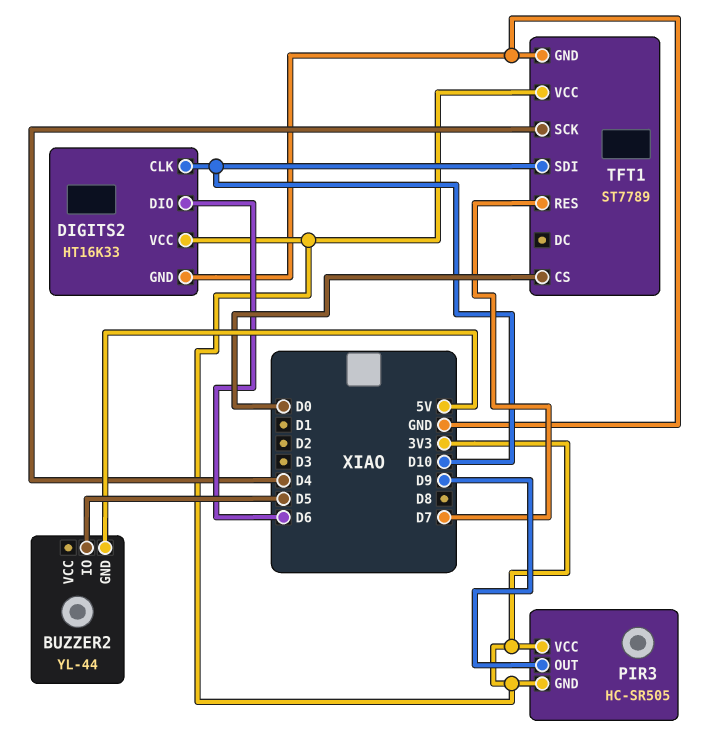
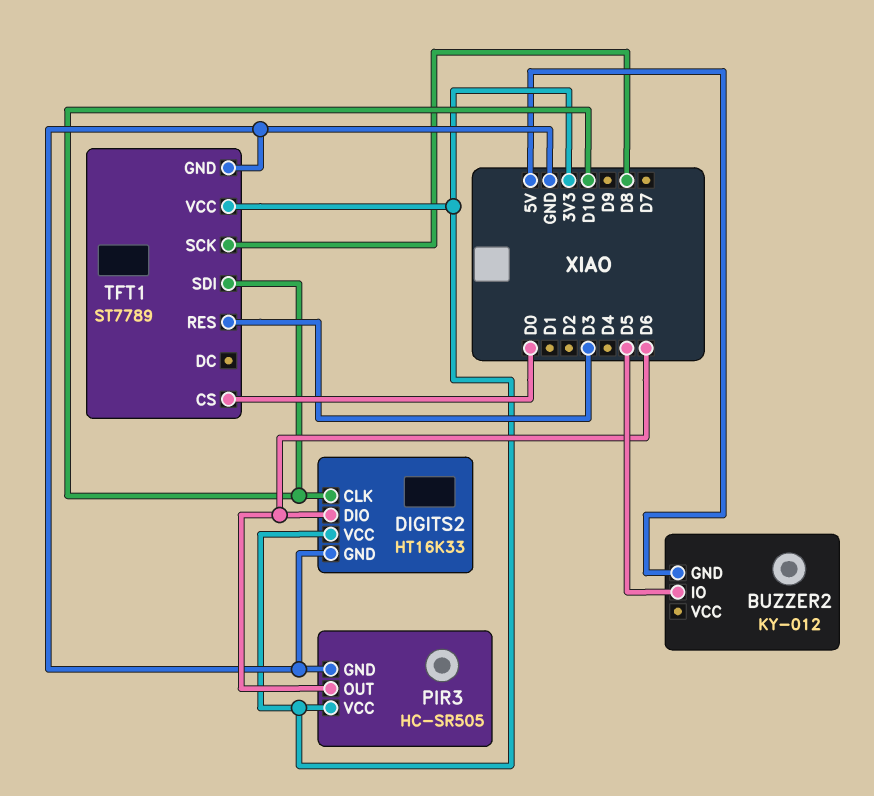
BUZZER2: YL-44 -> KY-012
PIR3 pin GND: 3V3 -> GND
PIR3 pin OUT: D9 -> D6
TFT1 pin RES: D7 -> D3
TFT1 pin SCK: D4 -> D8

